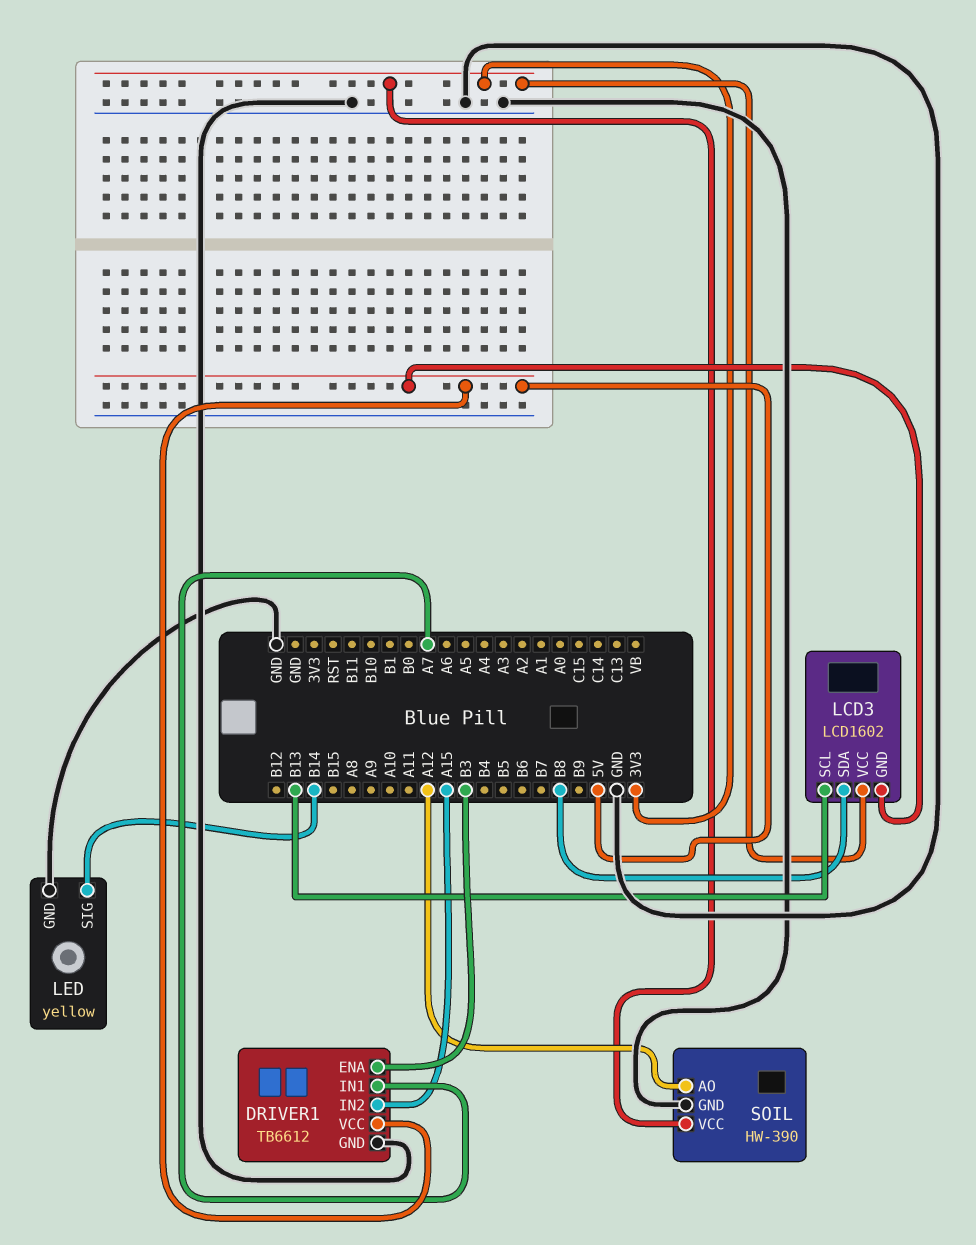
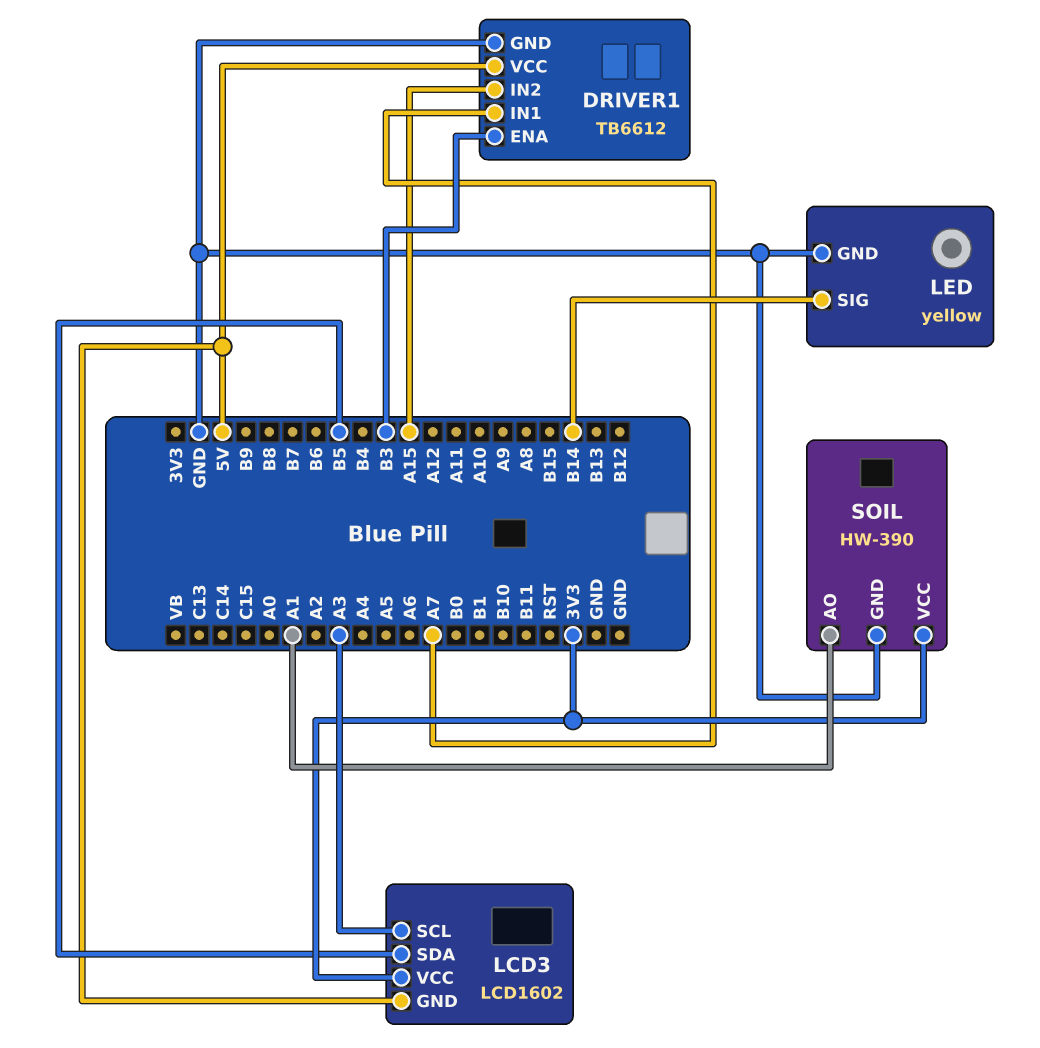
LCD3 pin SCL: B13 -> A3
LCD3 pin SDA: B8 -> B5
SOIL pin AO: A12 -> A1

